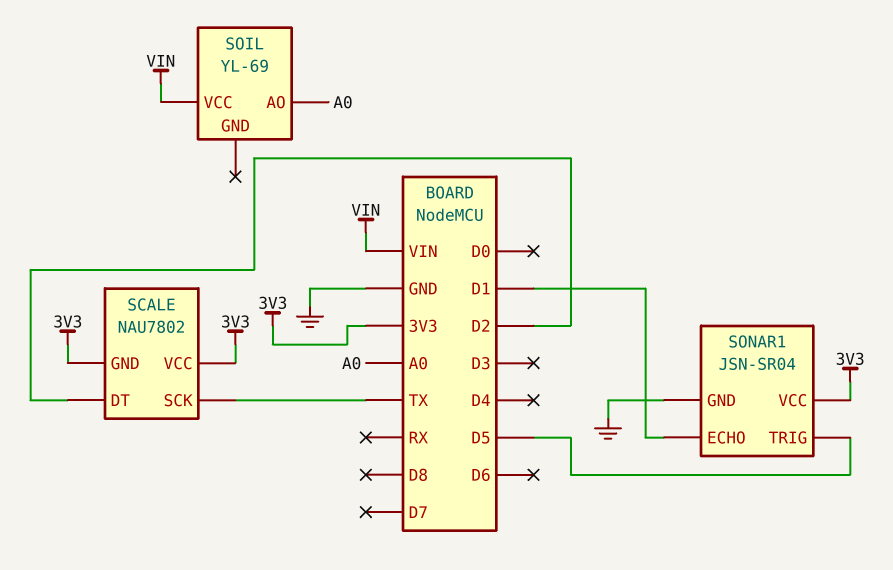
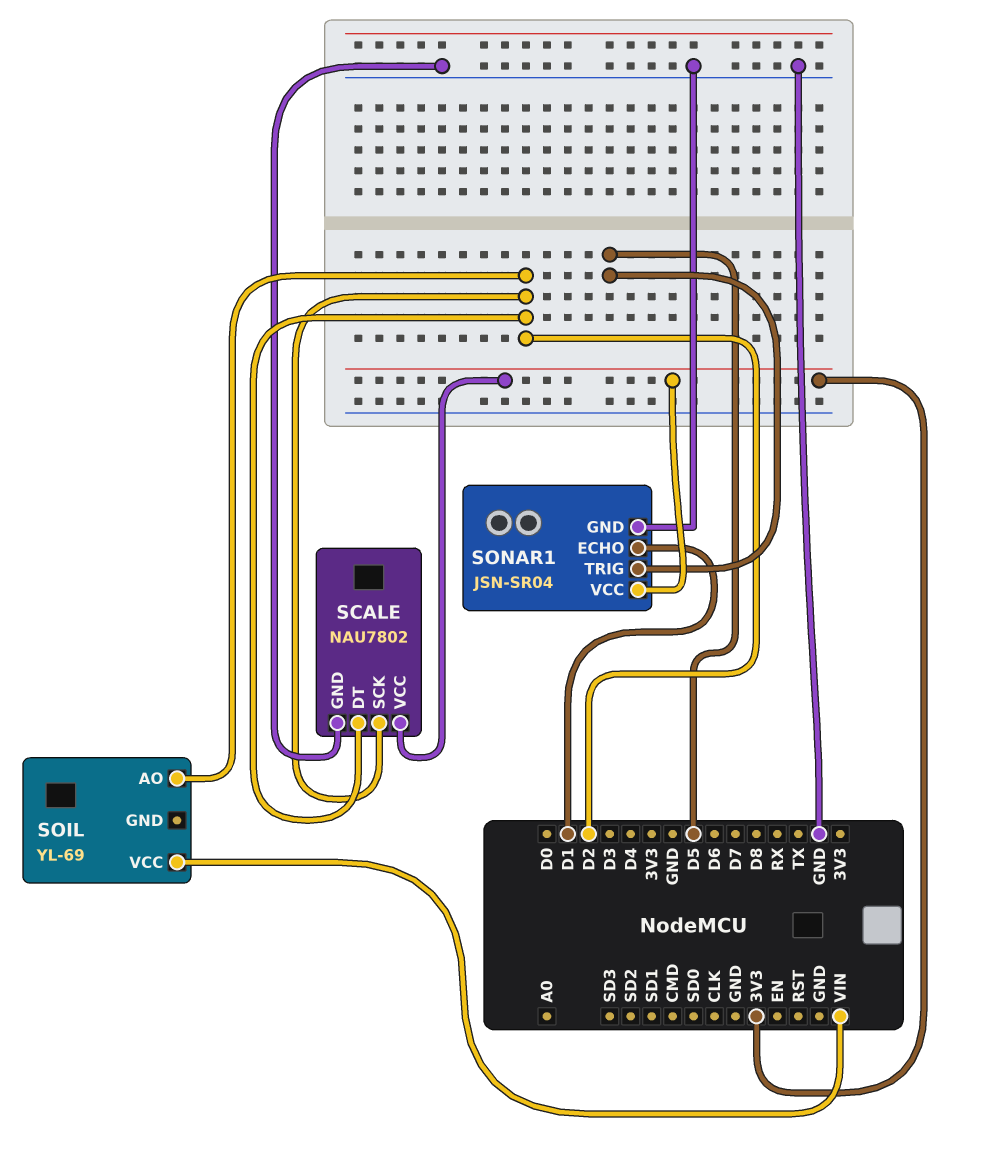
SCALE pin GND: 3V3 -> GND
SCALE pin SCK: TX -> D2
SOIL pin AO: A0 -> D2

